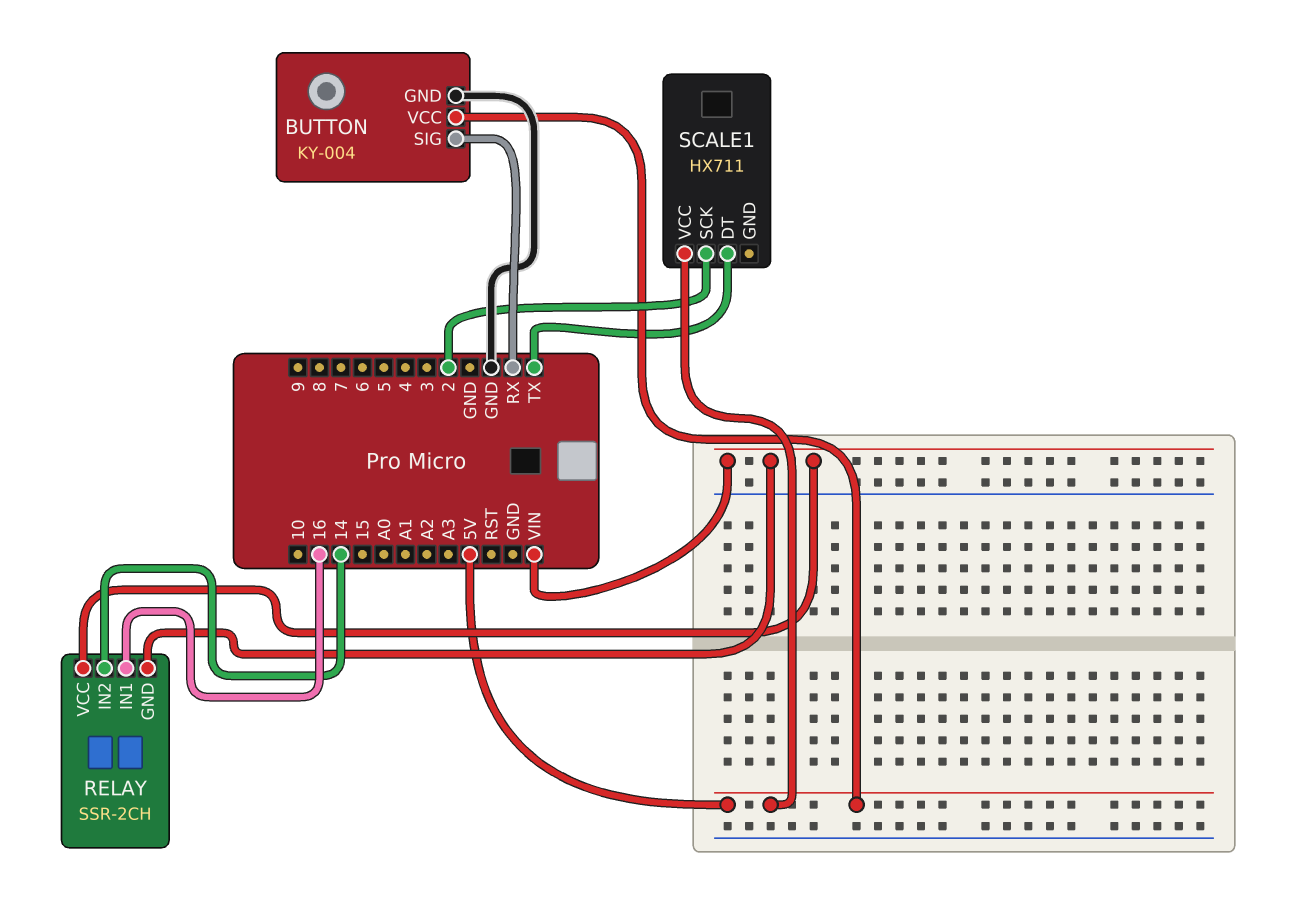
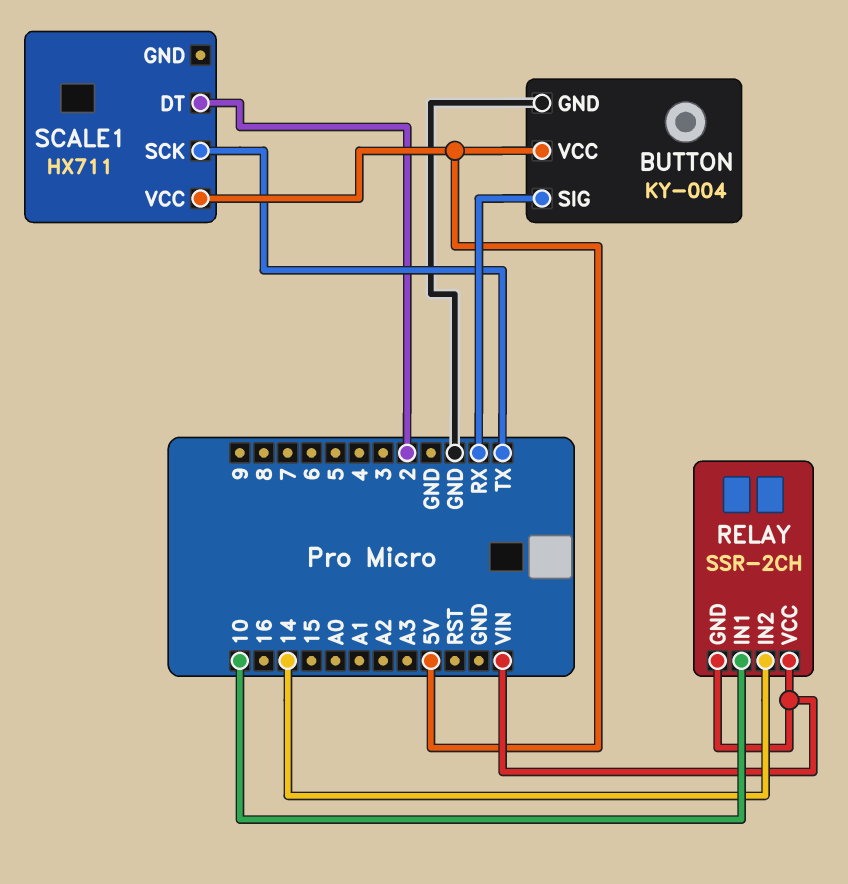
RELAY pin IN1: 16 -> 10
SCALE1 pin DT: TX -> 2
SCALE1 pin SCK: 2 -> TX

